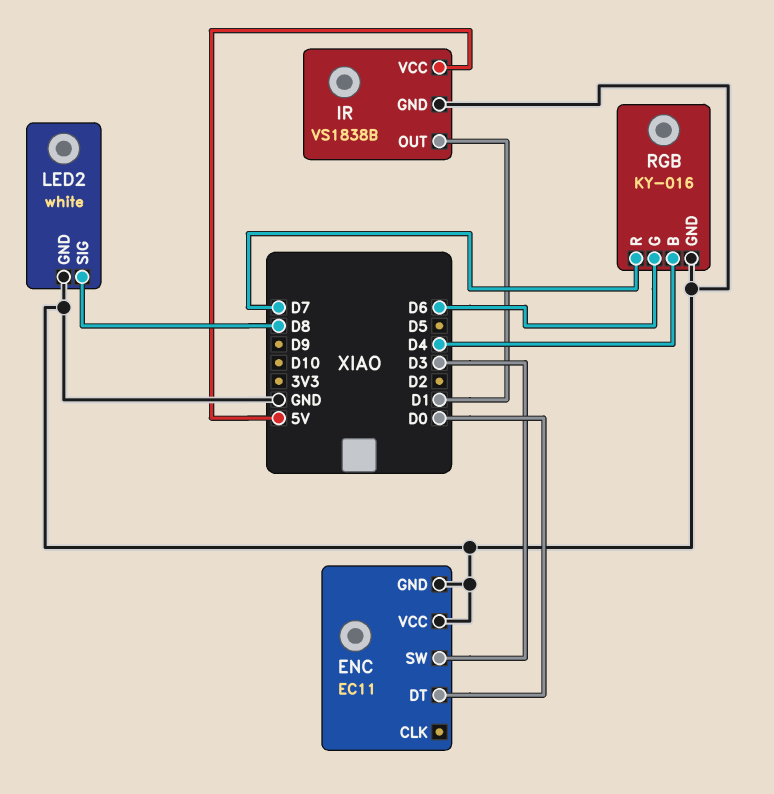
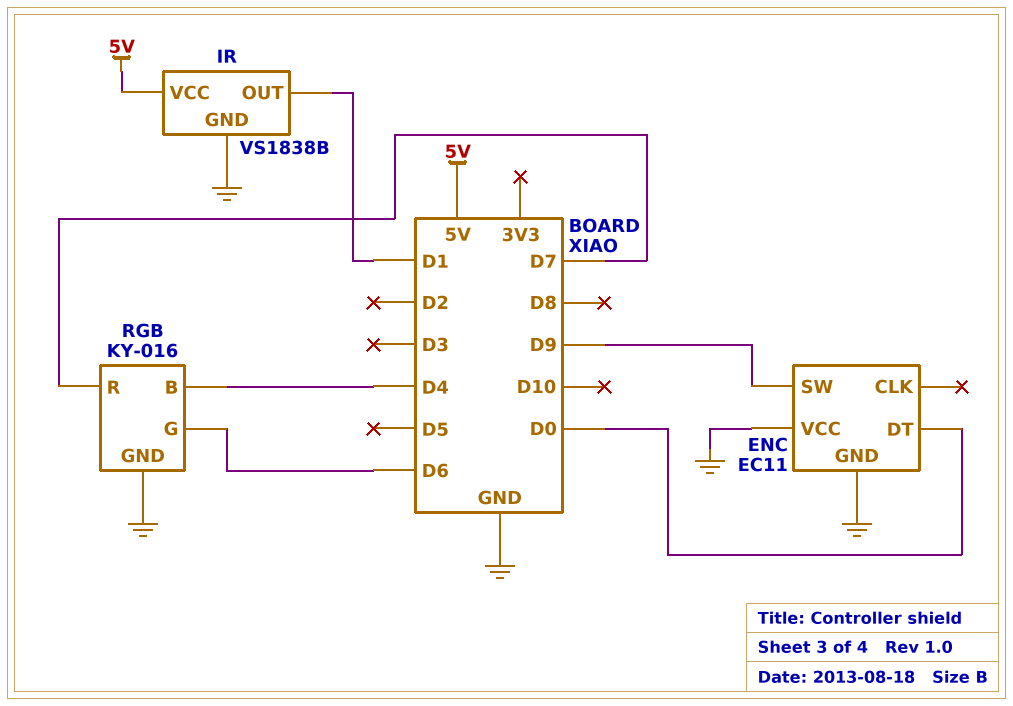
ENC pin SW: D3 -> D9
LED2: white -> none
LED2 pin GND: GND -> none
LED2 pin SIG: D8 -> none

